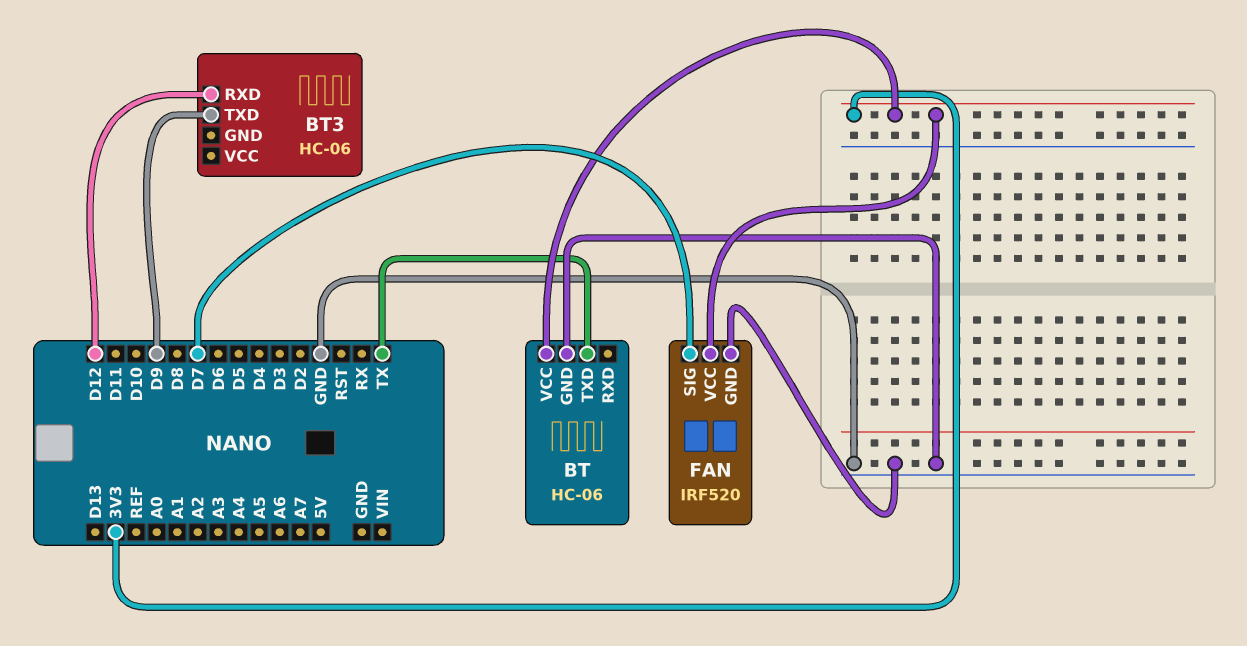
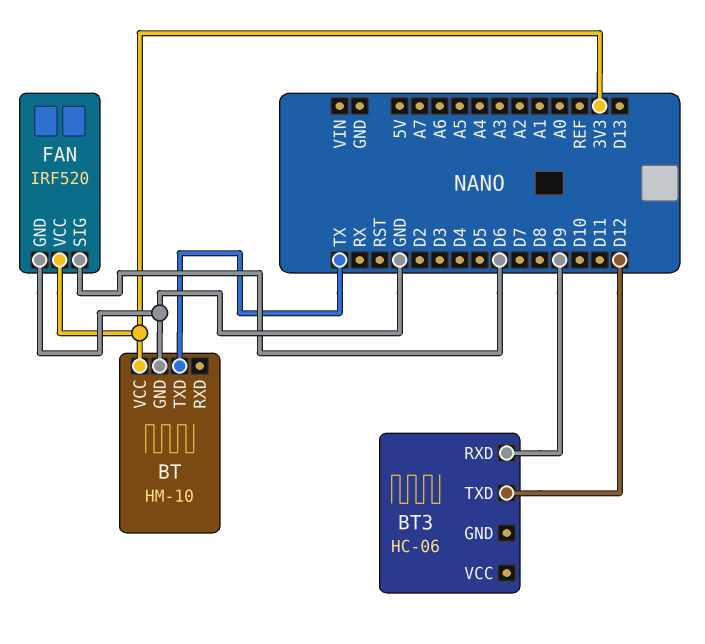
BT: HC-06 -> HM-10
BT3 pin RXD: D12 -> D9
BT3 pin TXD: D9 -> D12
FAN pin SIG: D7 -> D6

